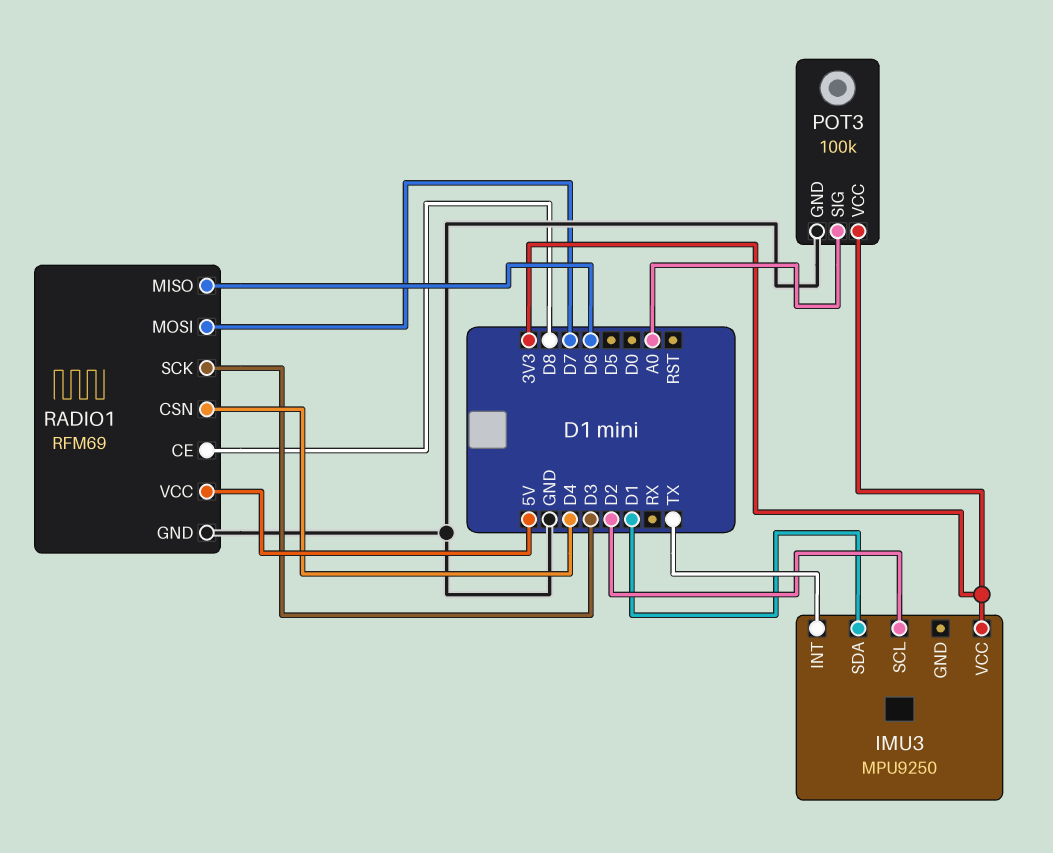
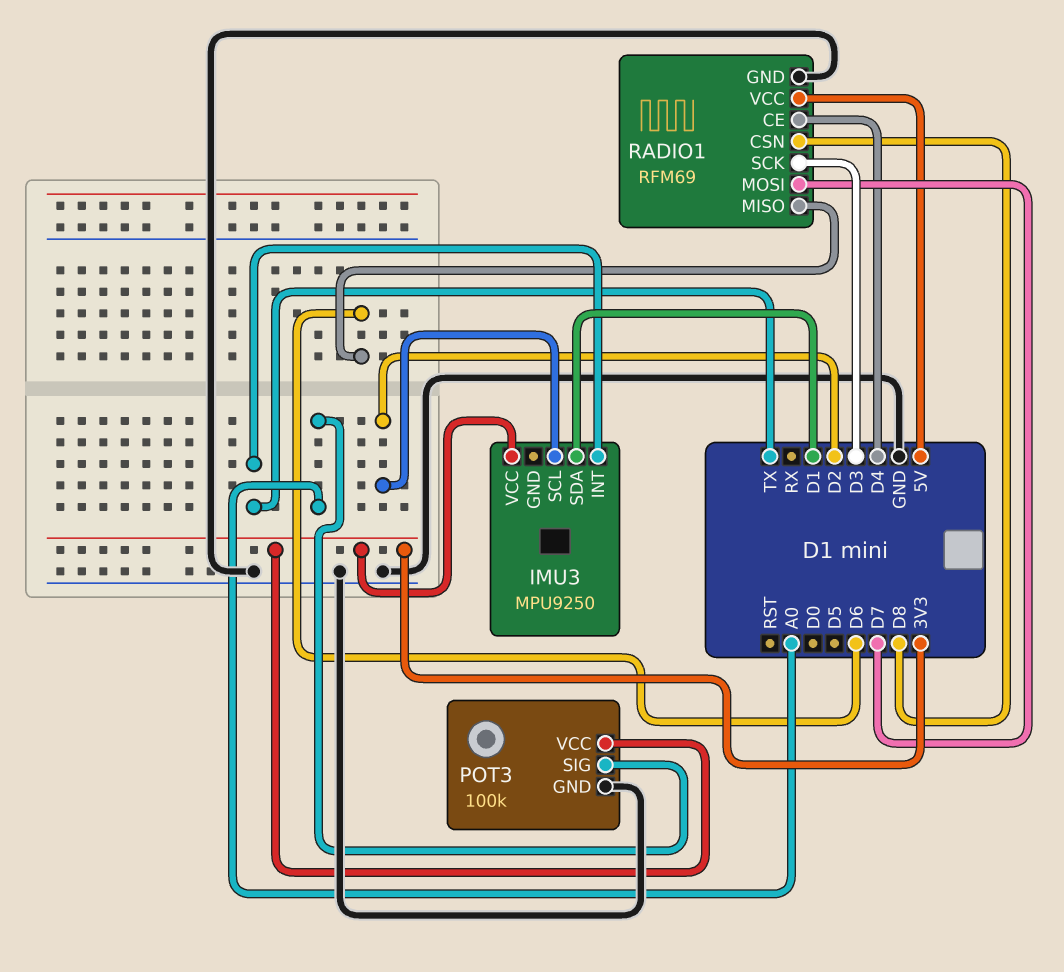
RADIO1 pin CE: D8 -> D4
RADIO1 pin CSN: D4 -> D8

